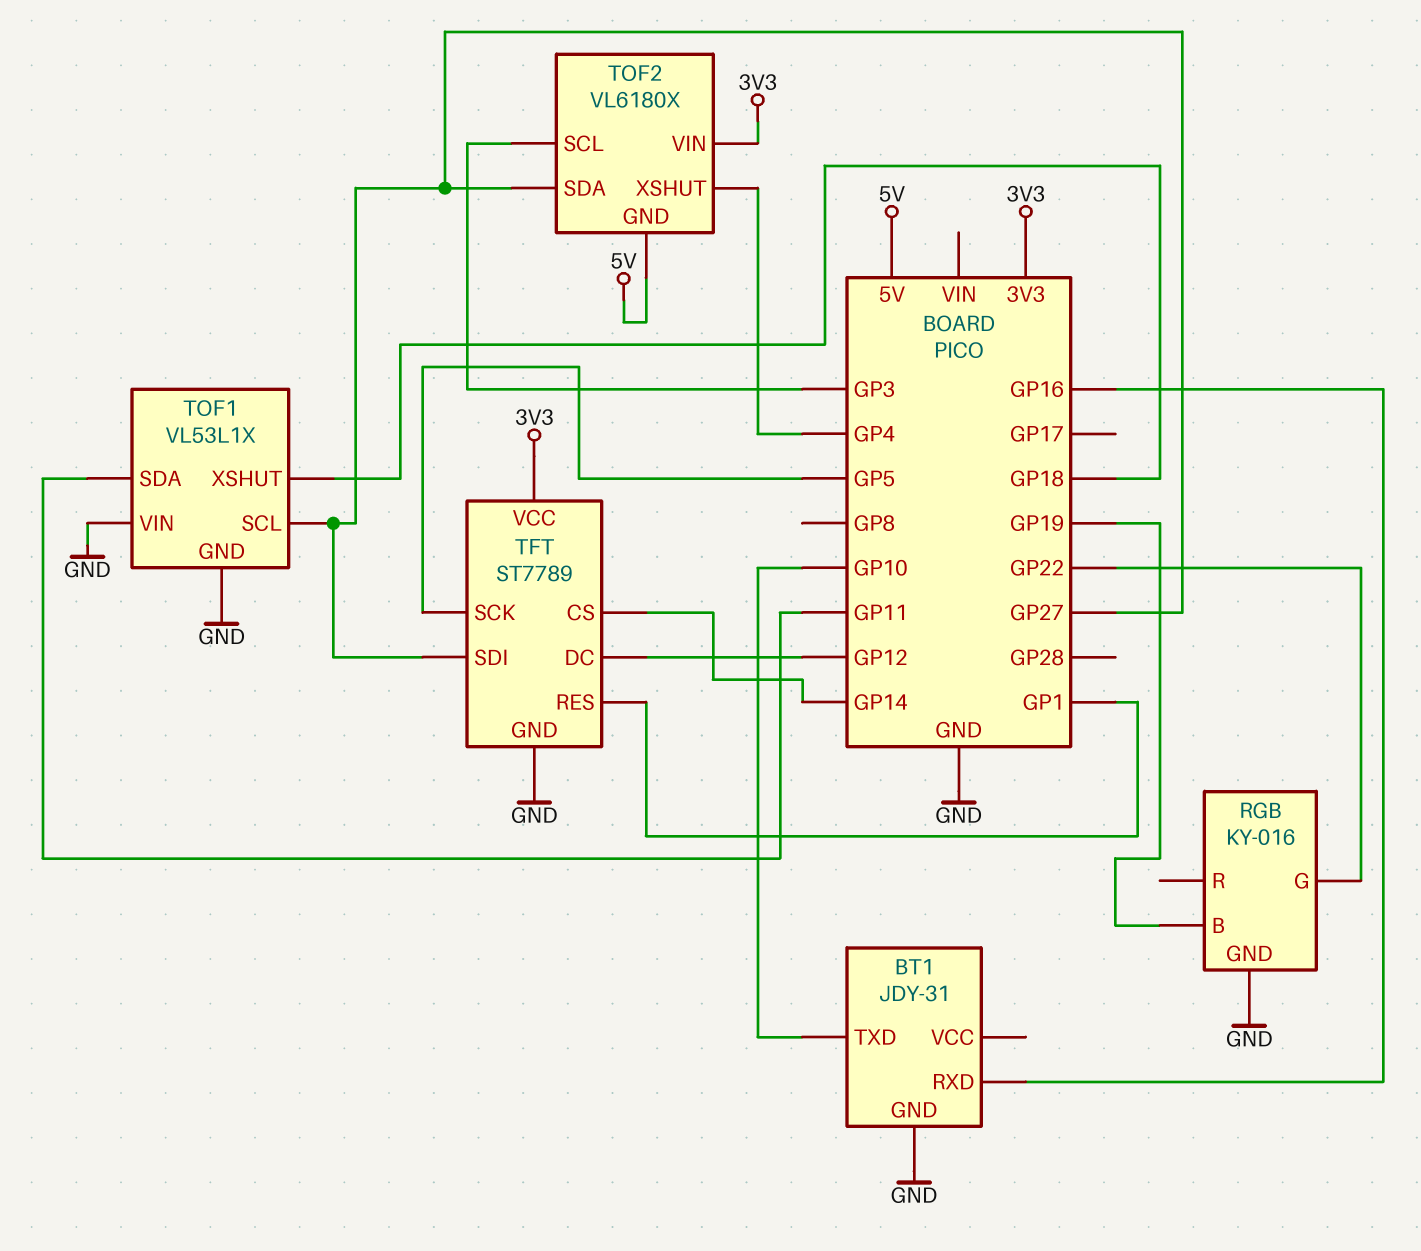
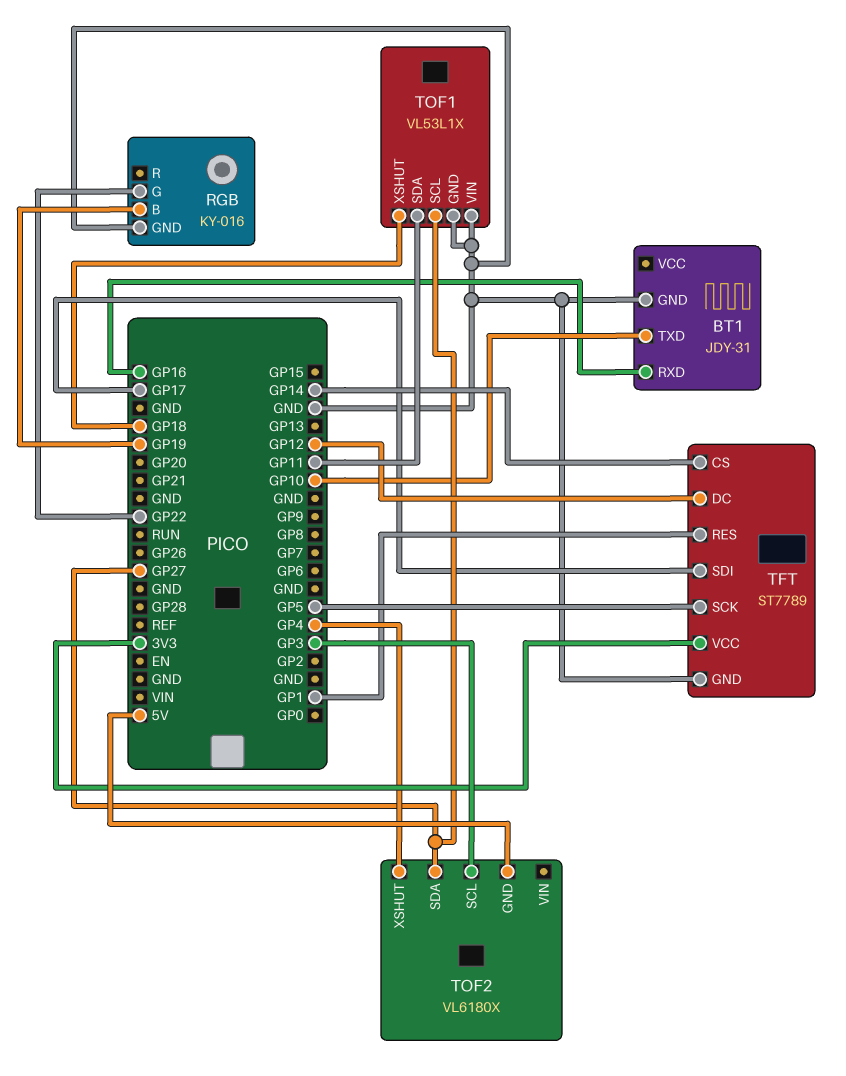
TFT pin SDI: GP27 -> GP17
TOF2 pin VIN: 3V3 -> none

